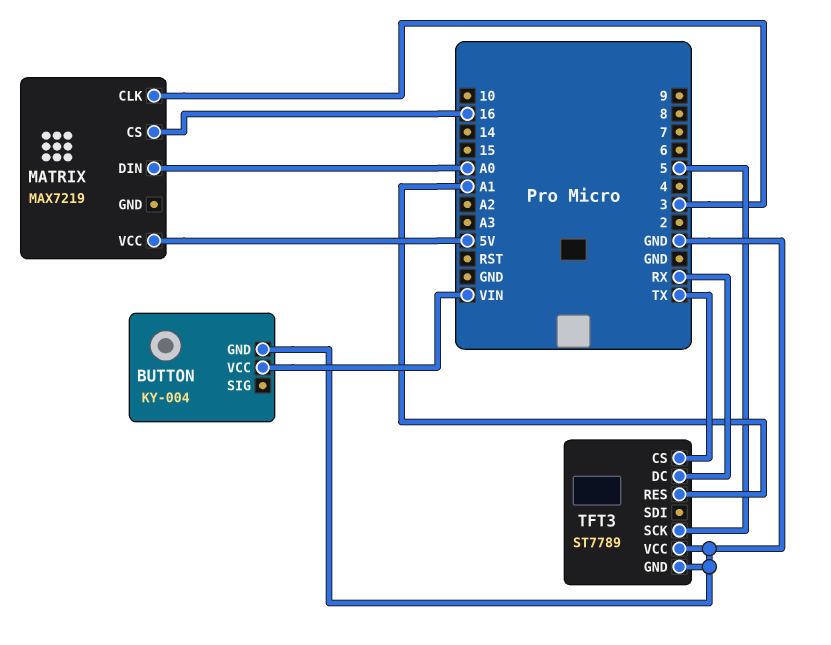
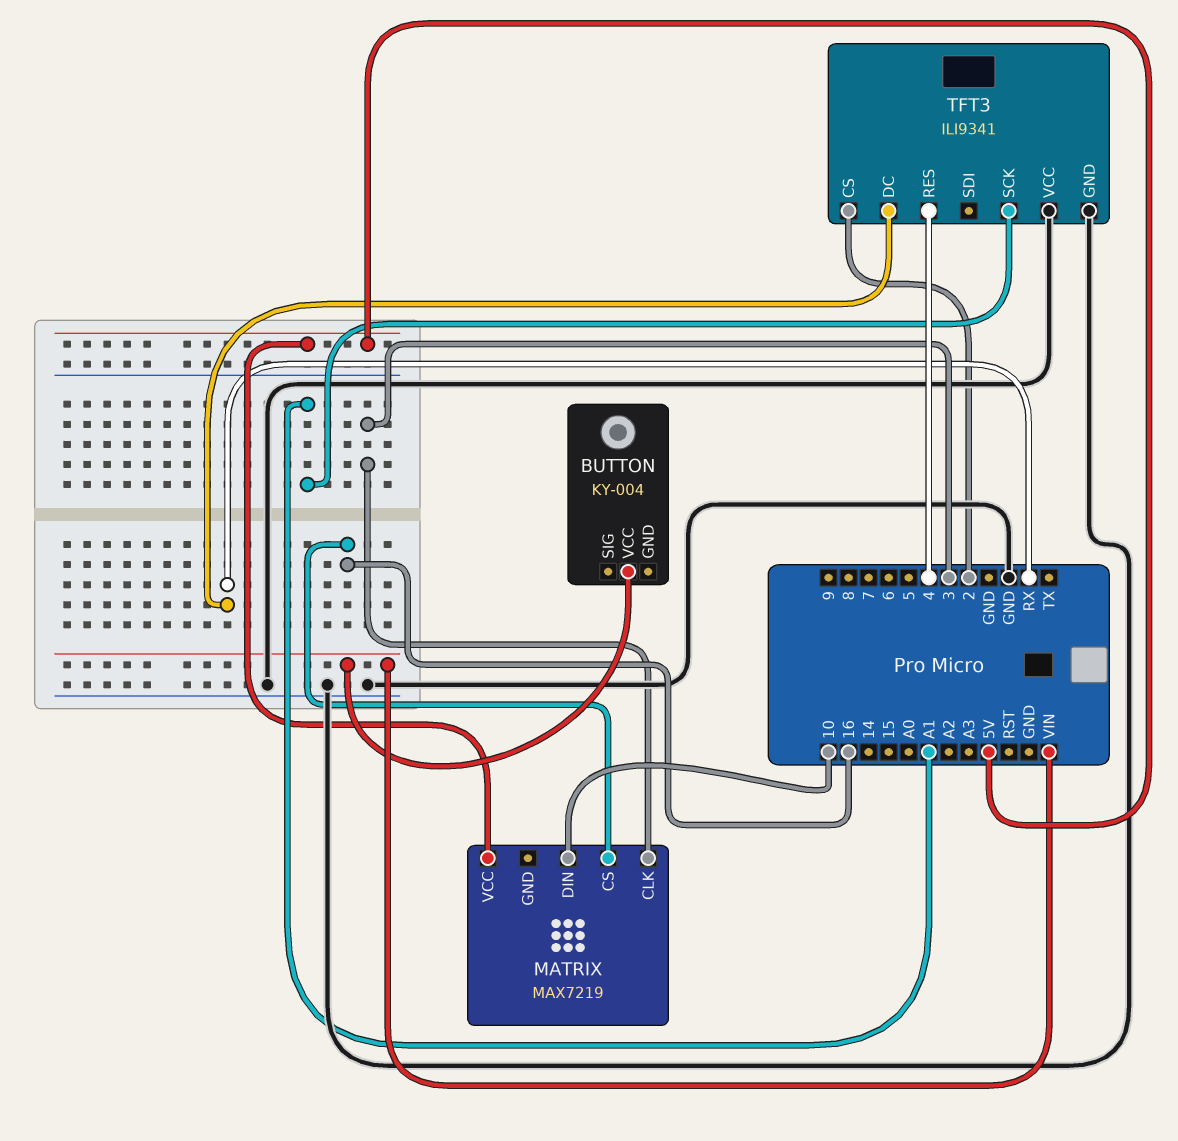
BUTTON pin GND: GND -> none
MATRIX pin DIN: A0 -> 10
TFT3: ST7789 -> ILI9341
TFT3 pin CS: TX -> 2
TFT3 pin RES: A1 -> 4
TFT3 pin SCK: 5 -> A1

